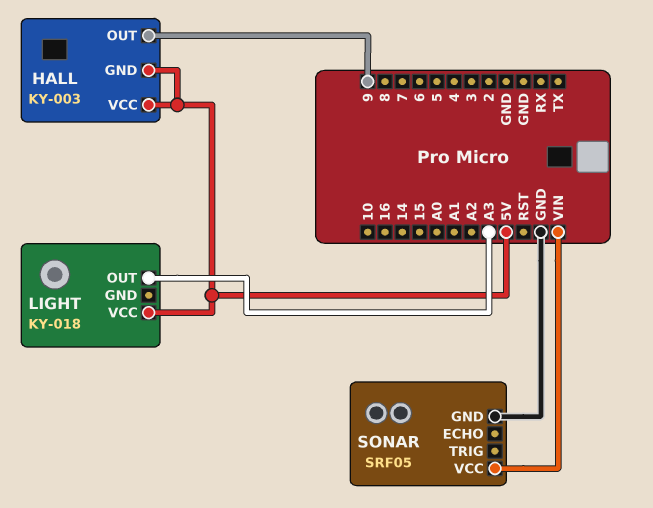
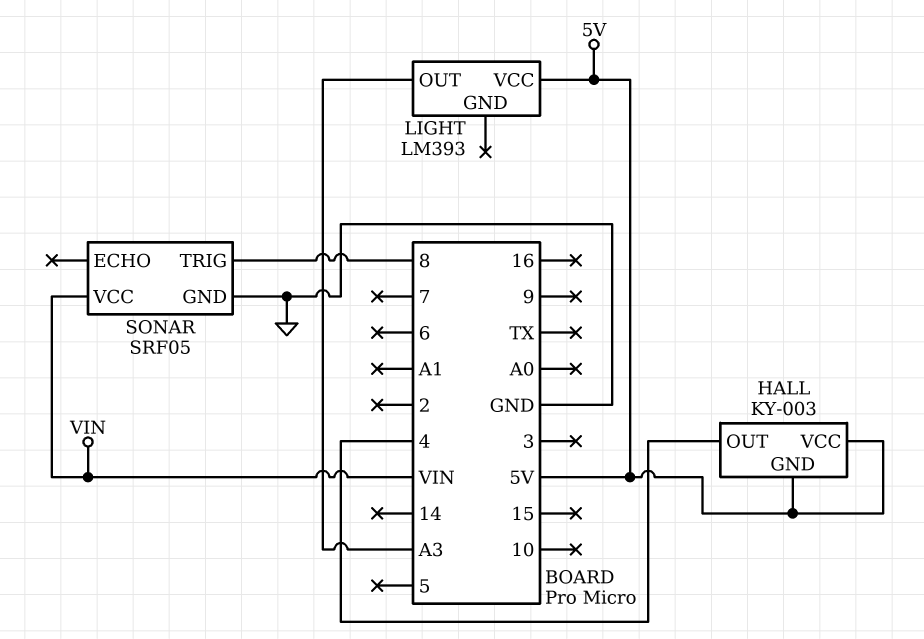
HALL pin OUT: 9 -> 4
LIGHT: KY-018 -> LM393
SONAR pin TRIG: none -> 8

